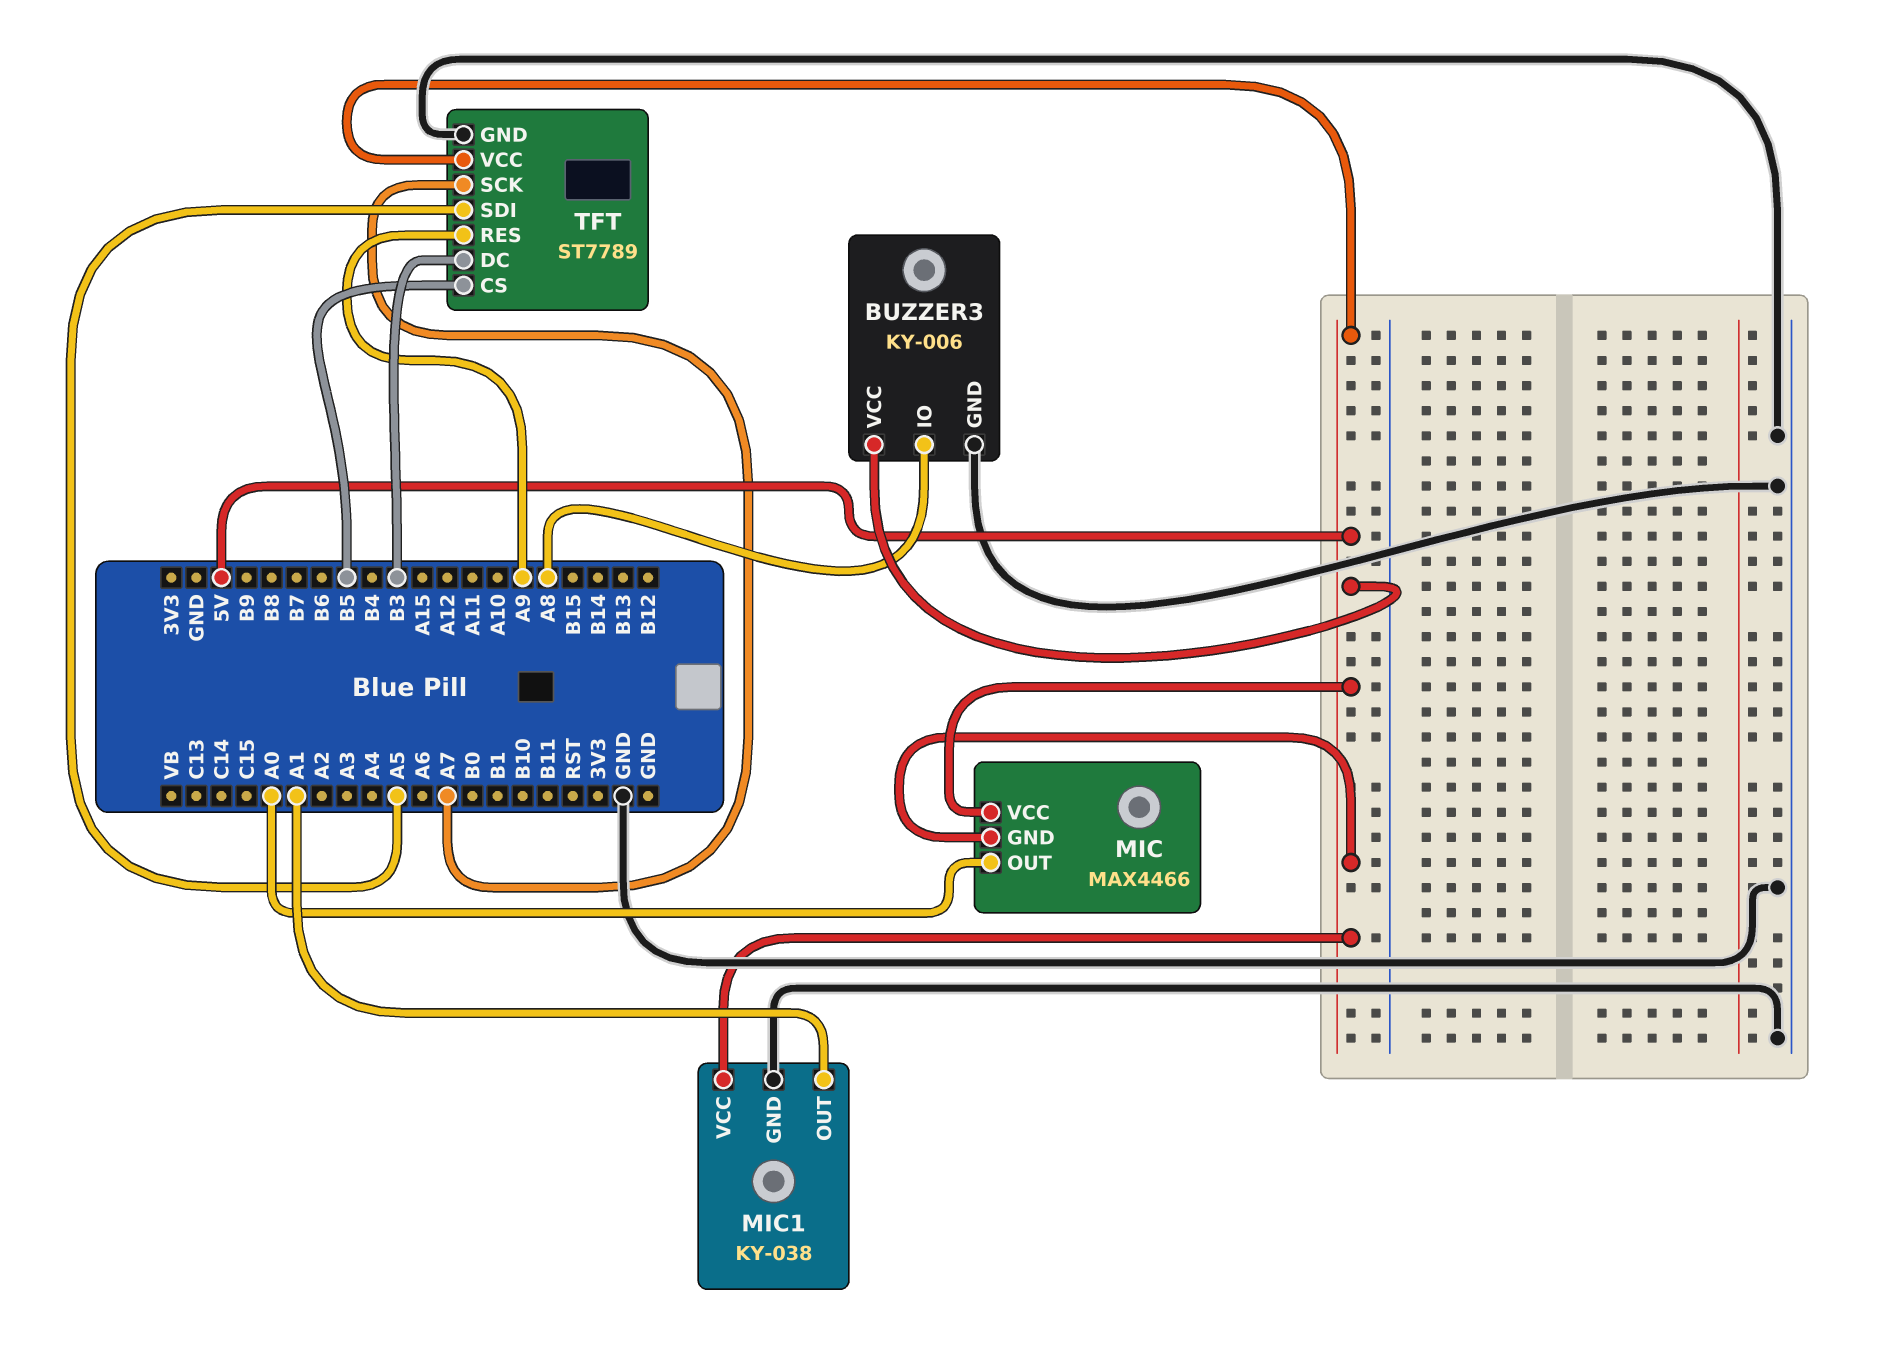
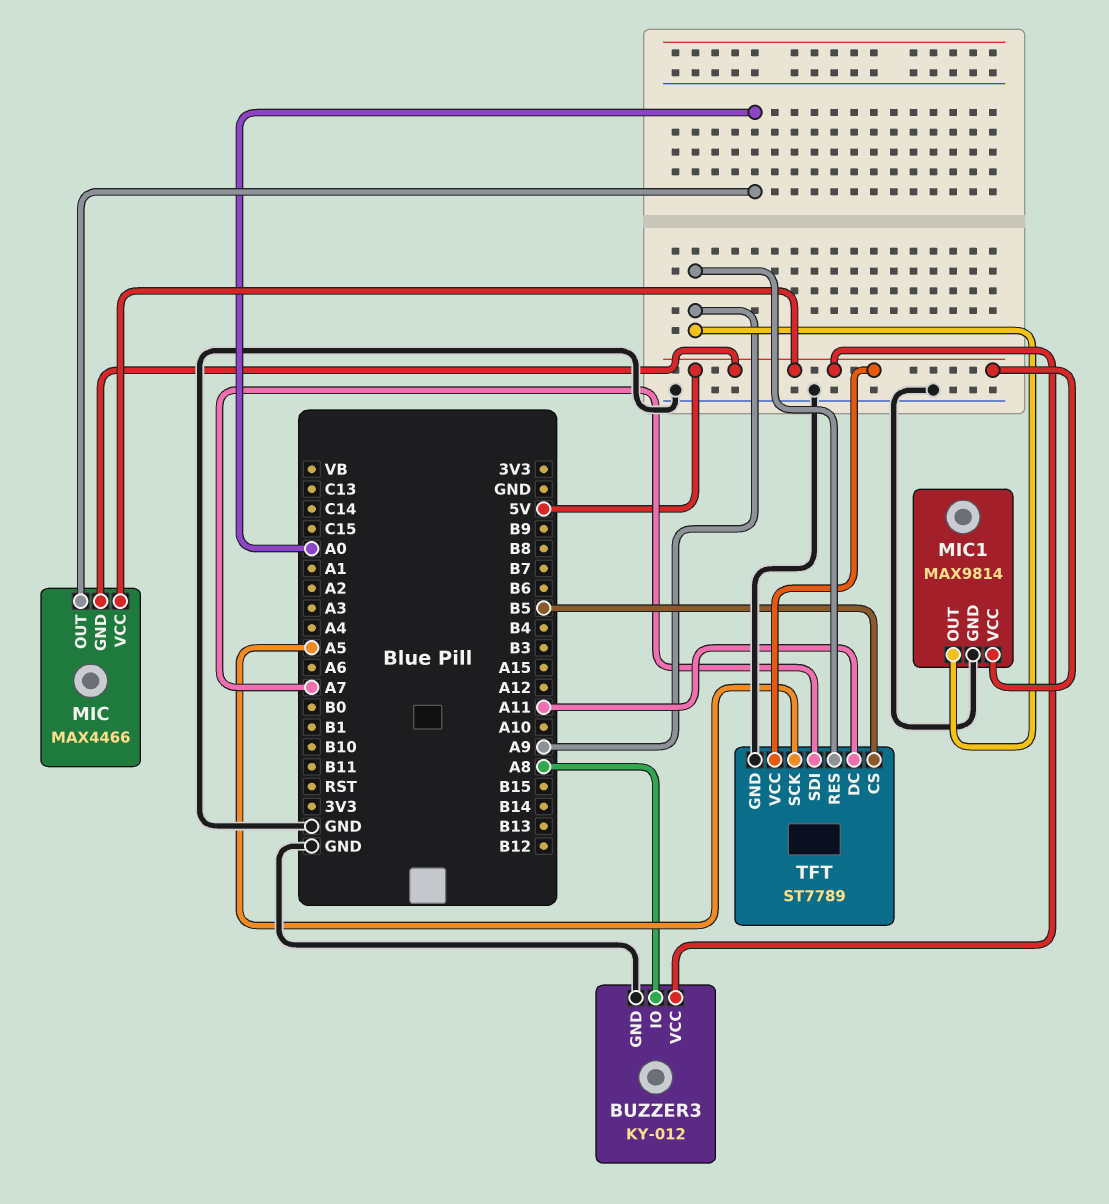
BUZZER3: KY-006 -> KY-012
MIC1: KY-038 -> MAX9814
MIC1 pin OUT: A1 -> A9
TFT pin DC: B3 -> A11
TFT pin SCK: A7 -> A5
TFT pin SDI: A5 -> A7

